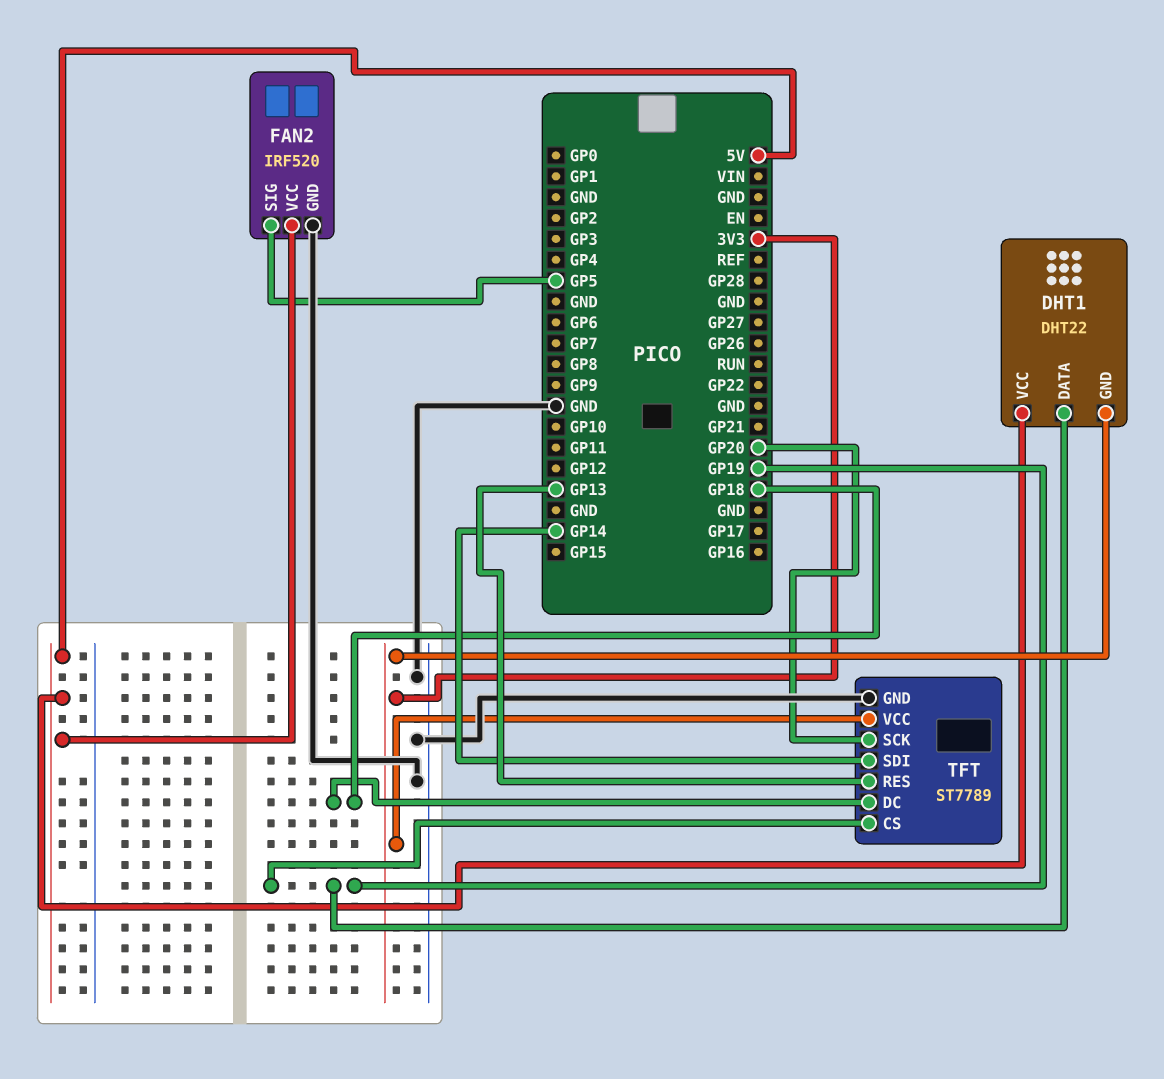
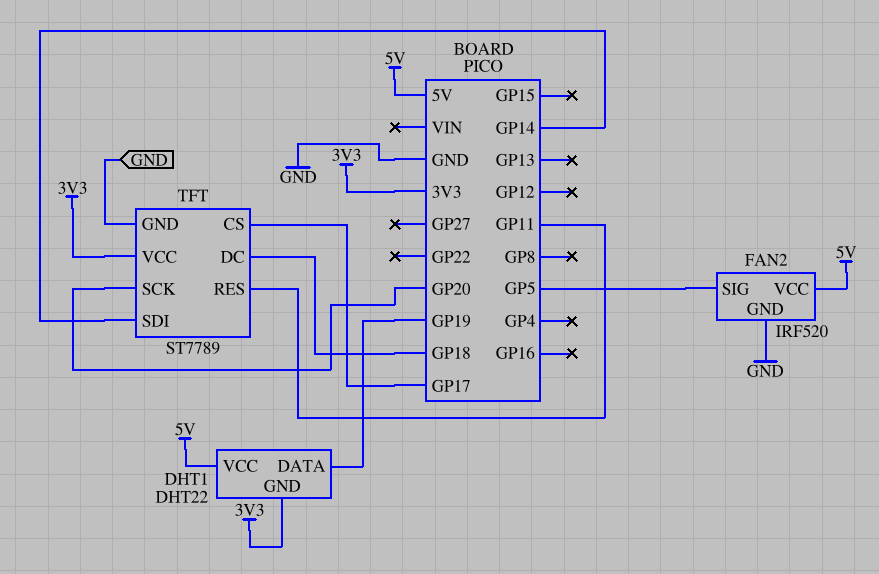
TFT pin CS: GP19 -> GP17
TFT pin RES: GP13 -> GP11

